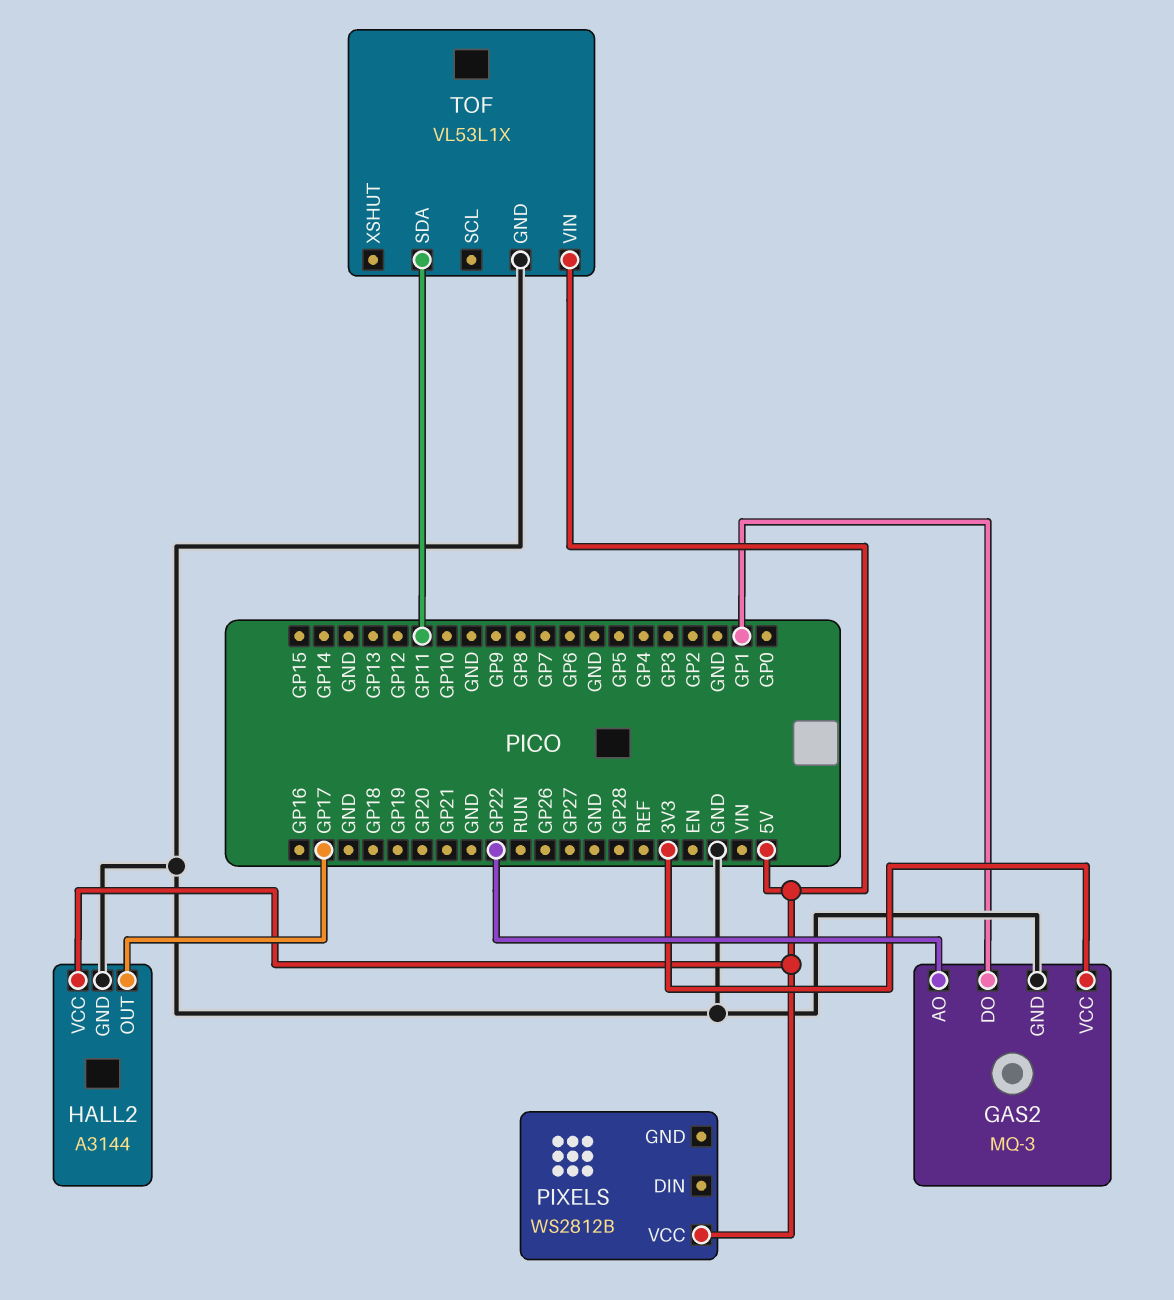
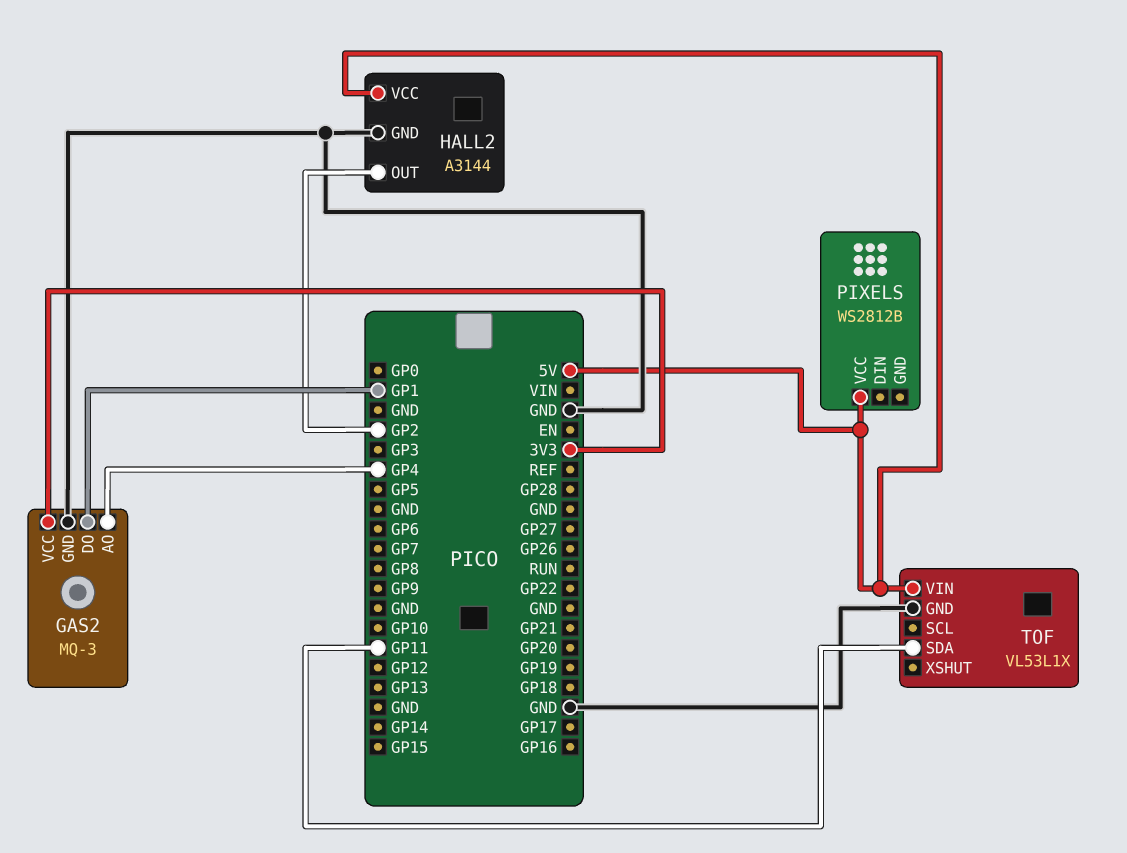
GAS2 pin AO: GP22 -> GP4
HALL2 pin OUT: GP17 -> GP2

